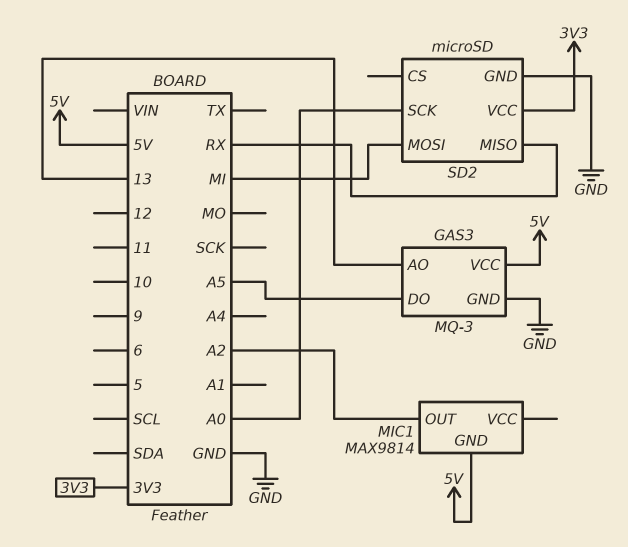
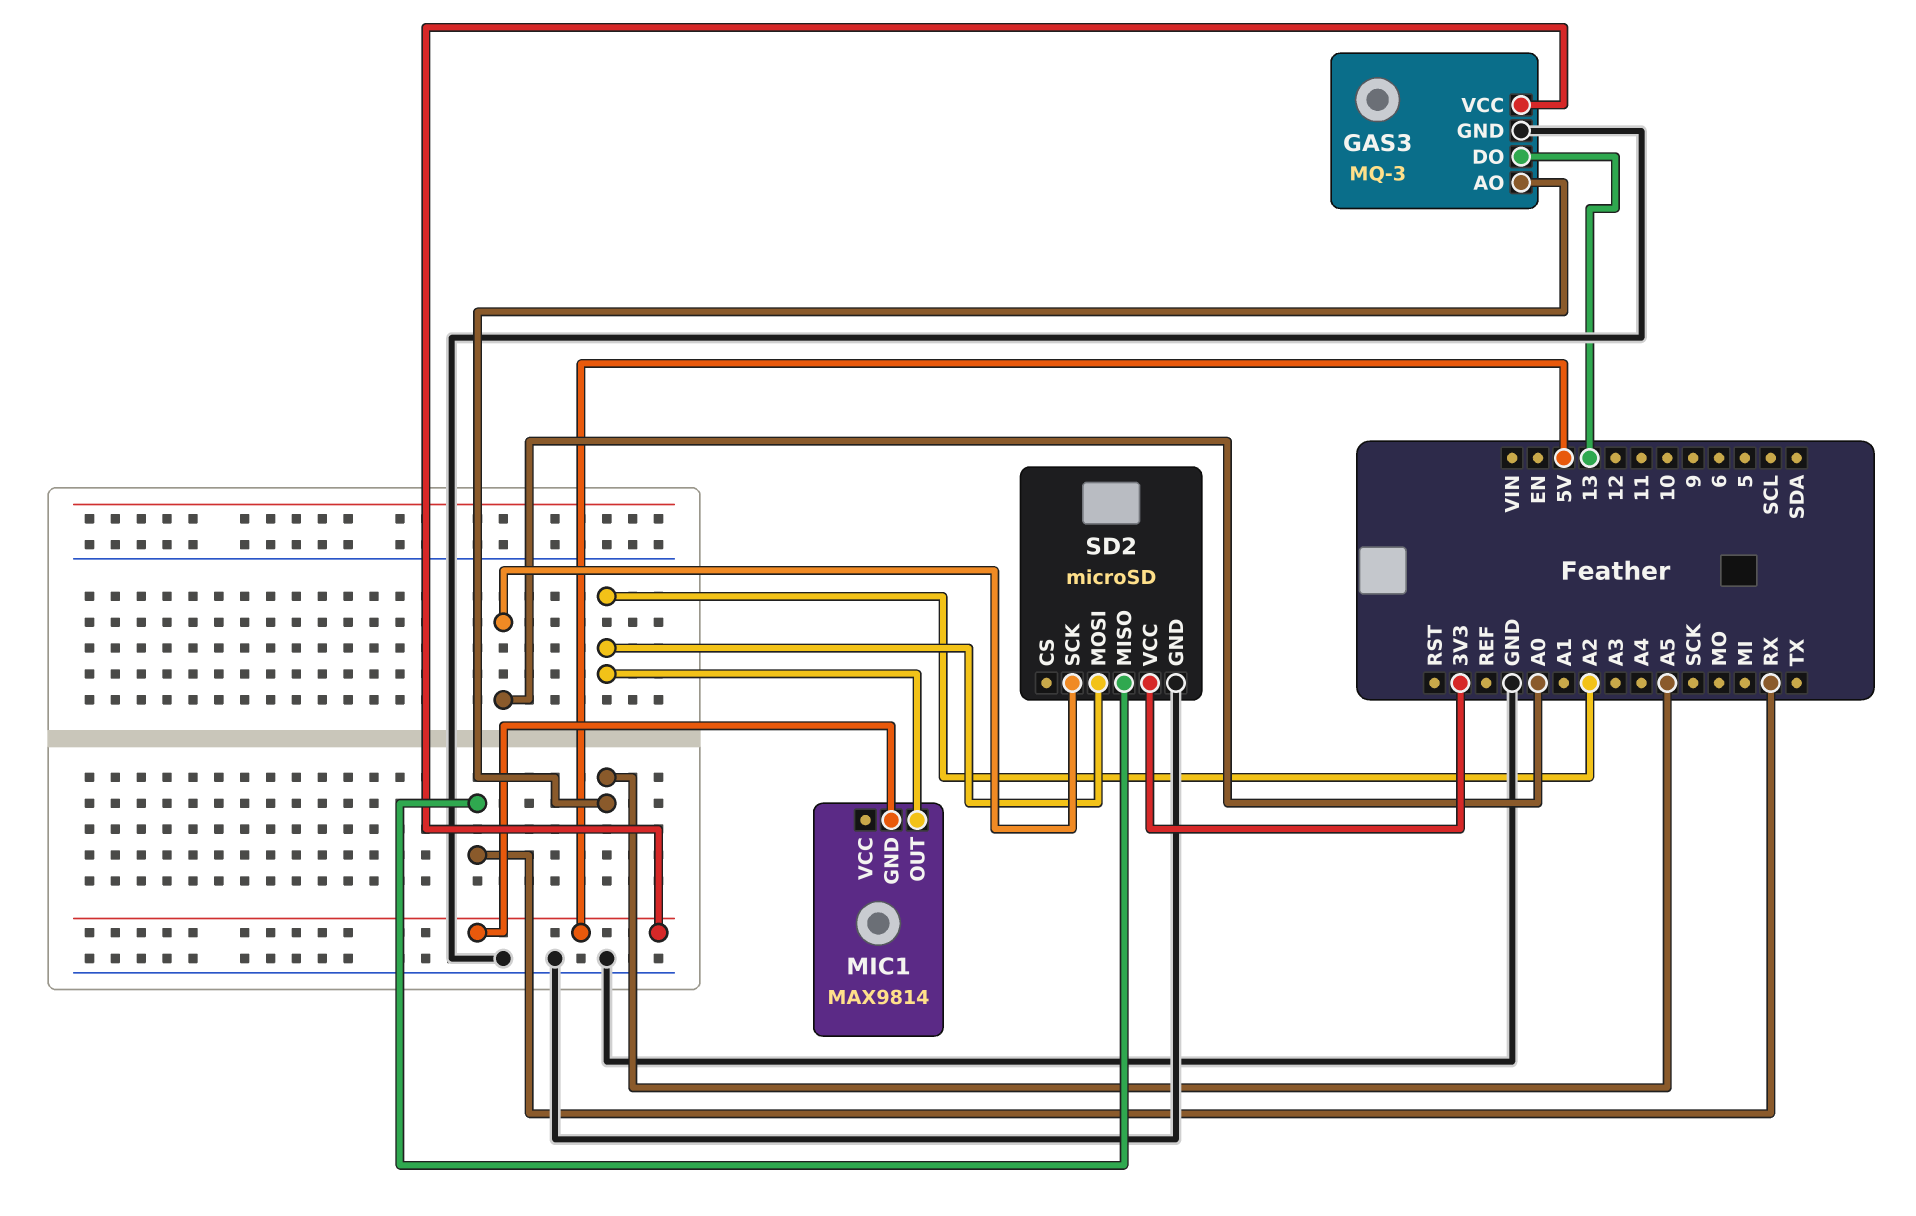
GAS3 pin AO: 13 -> A5
GAS3 pin DO: A5 -> 13
SD2 pin MOSI: MI -> A2

